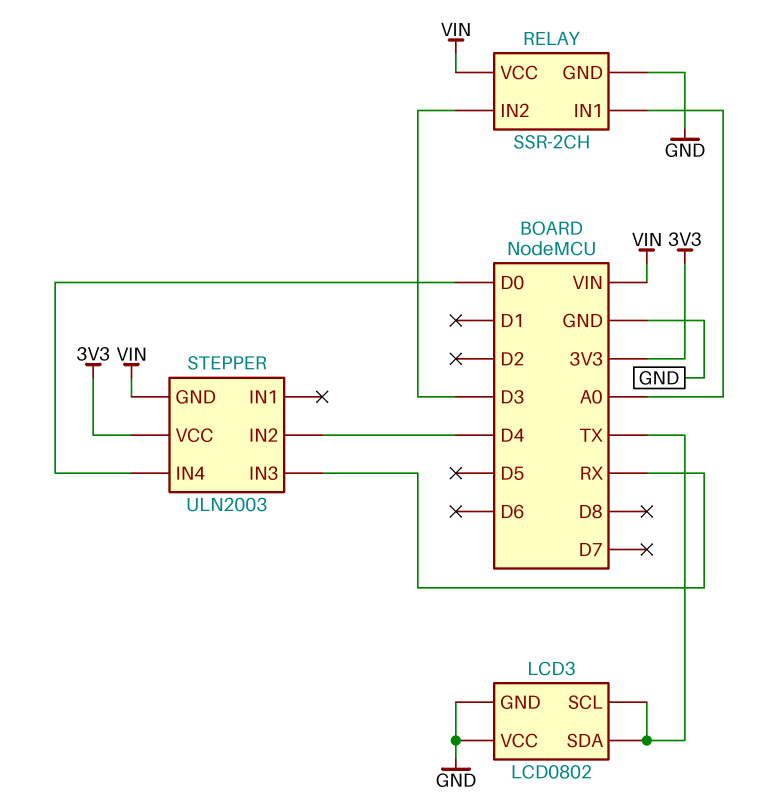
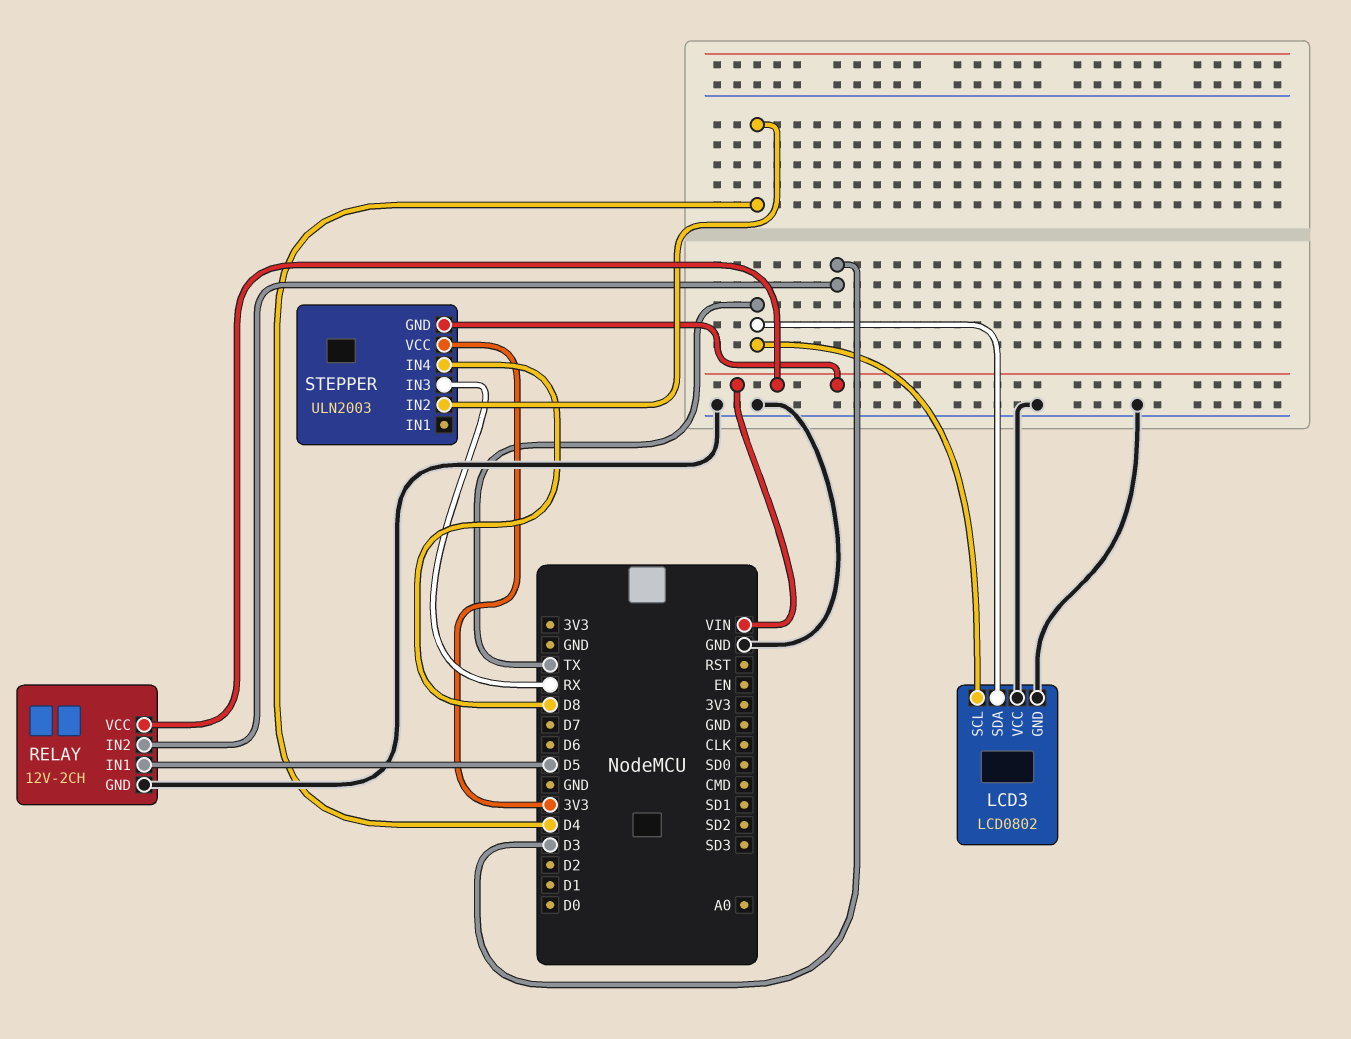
RELAY: SSR-2CH -> 12V-2CH
RELAY pin IN1: A0 -> D5
STEPPER pin IN4: D0 -> D8

